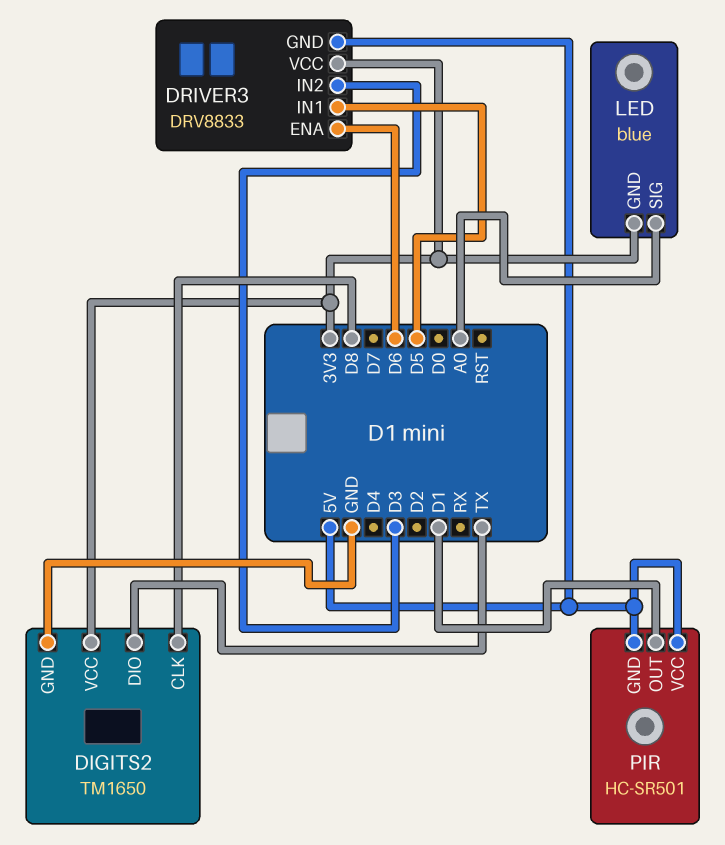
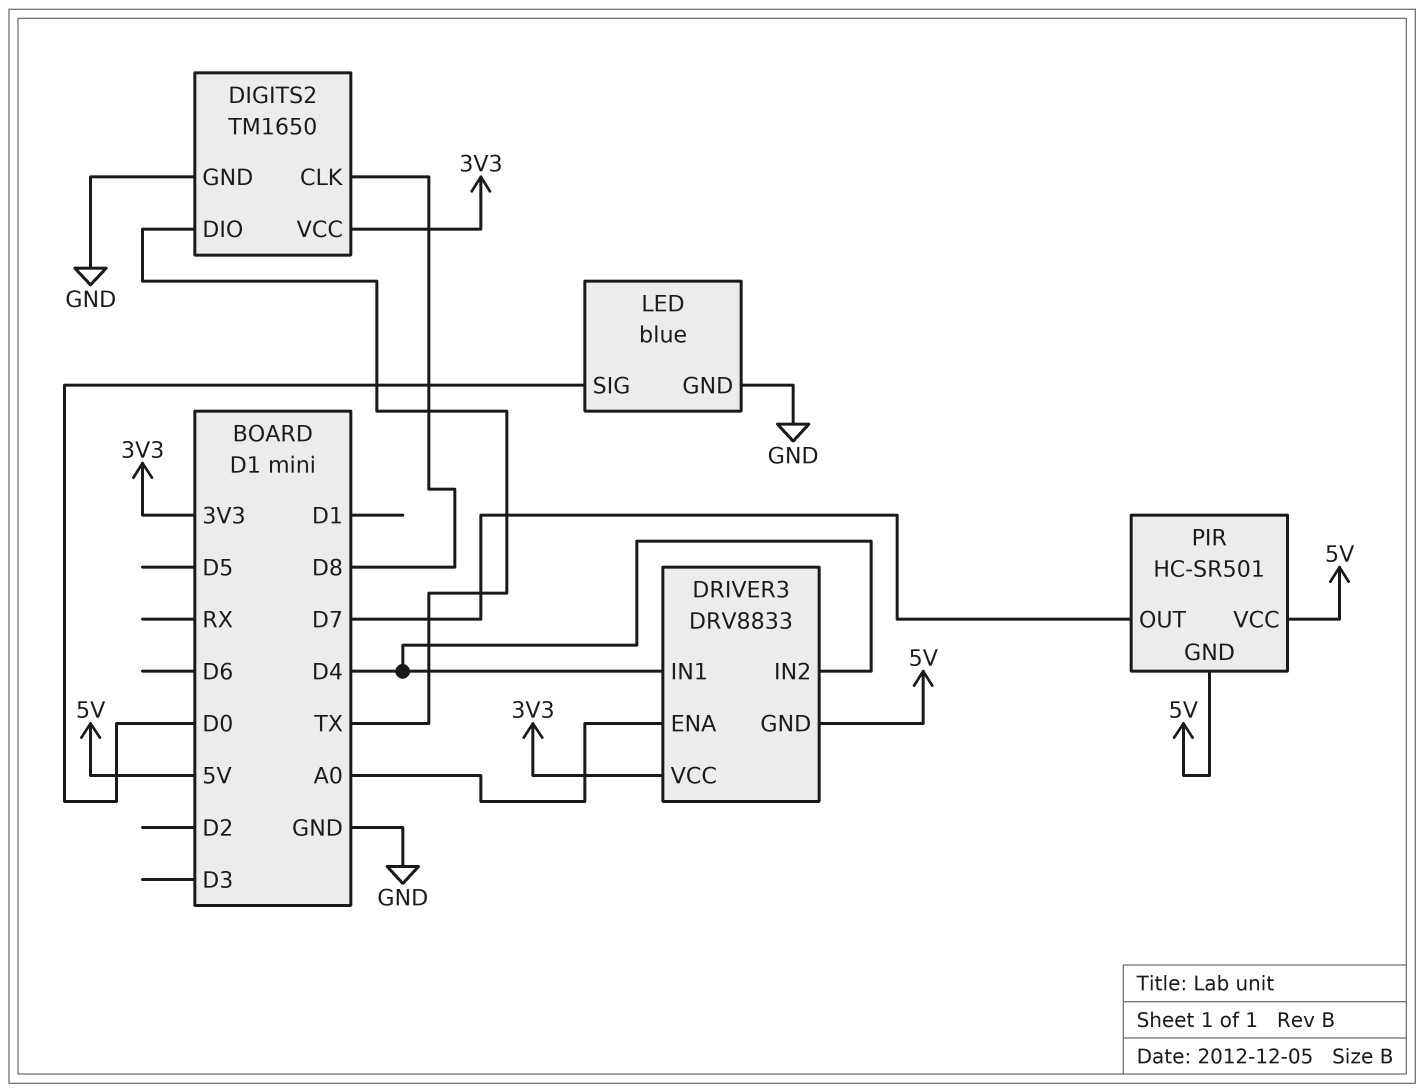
DRIVER3 pin ENA: D6 -> A0
DRIVER3 pin IN1: D5 -> D4
DRIVER3 pin IN2: D3 -> D4
LED pin GND: 3V3 -> GND
LED pin SIG: A0 -> D0
PIR pin OUT: D1 -> D7

